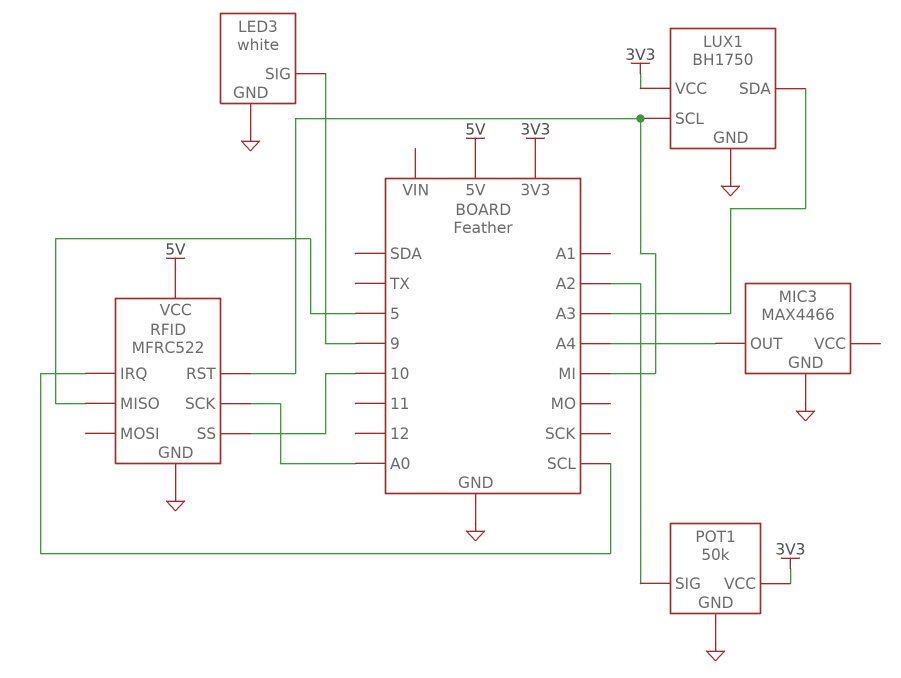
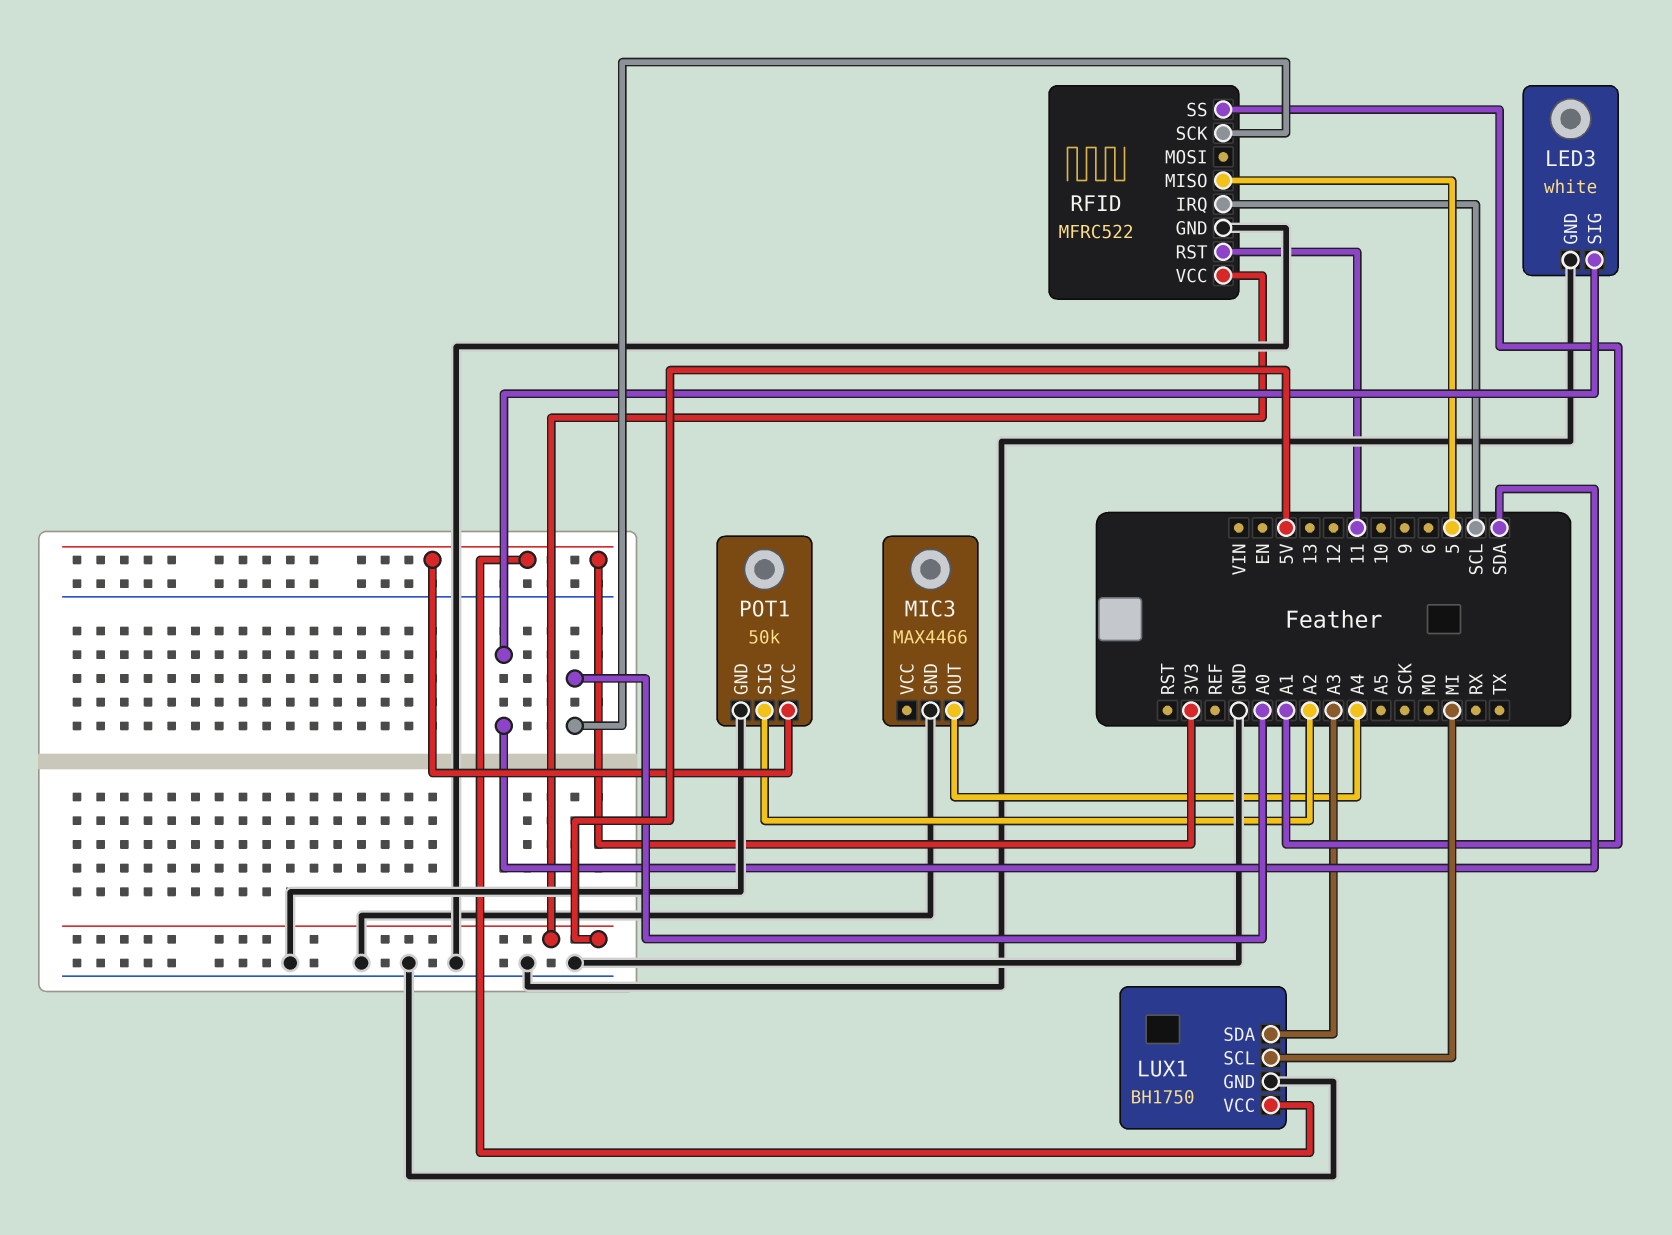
LED3 pin SIG: 9 -> SDA
RFID pin RST: MI -> 11
RFID pin SS: 10 -> A1

